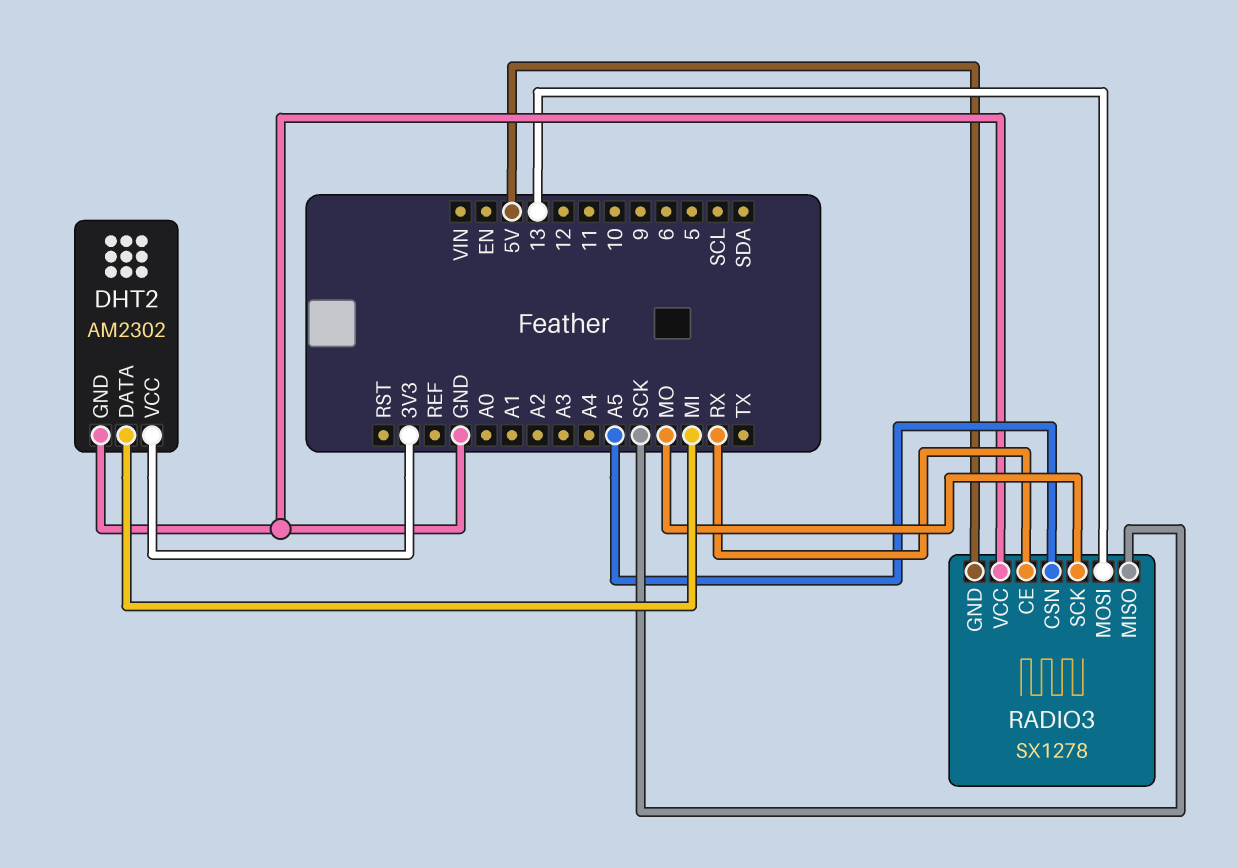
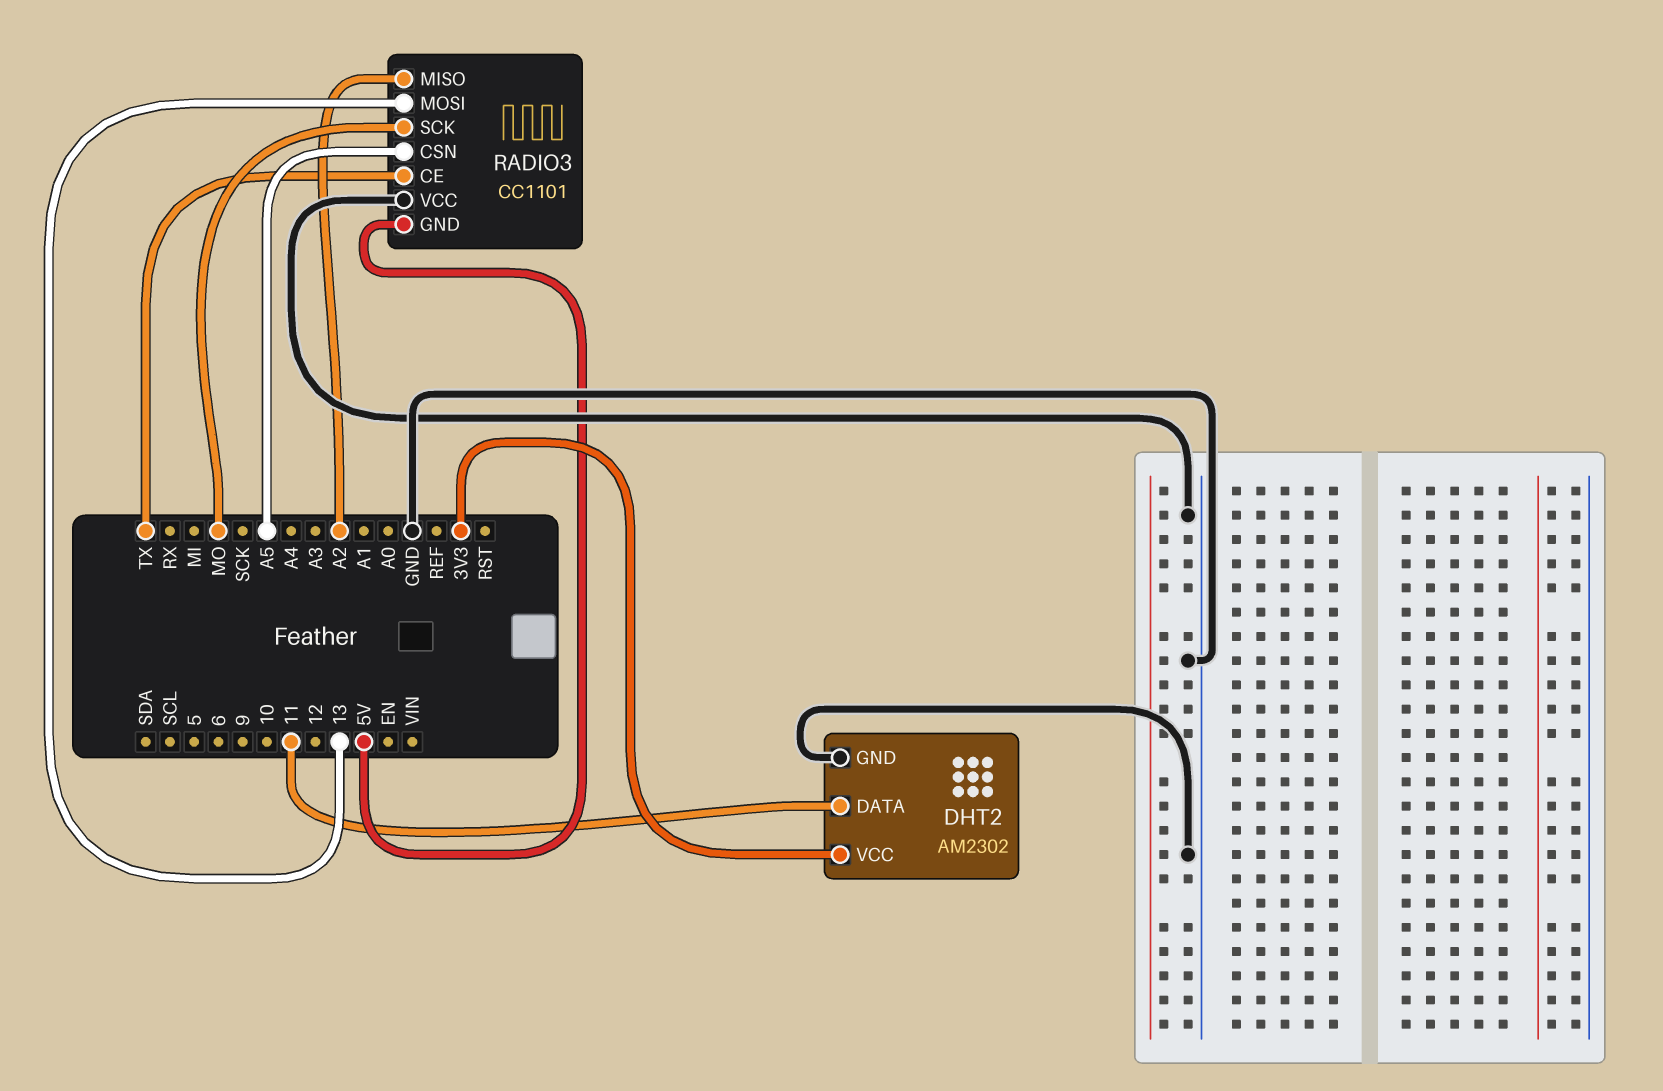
DHT2 pin DATA: MI -> 11
RADIO3: SX1278 -> CC1101
RADIO3 pin CE: RX -> TX
RADIO3 pin MISO: SCK -> A2

